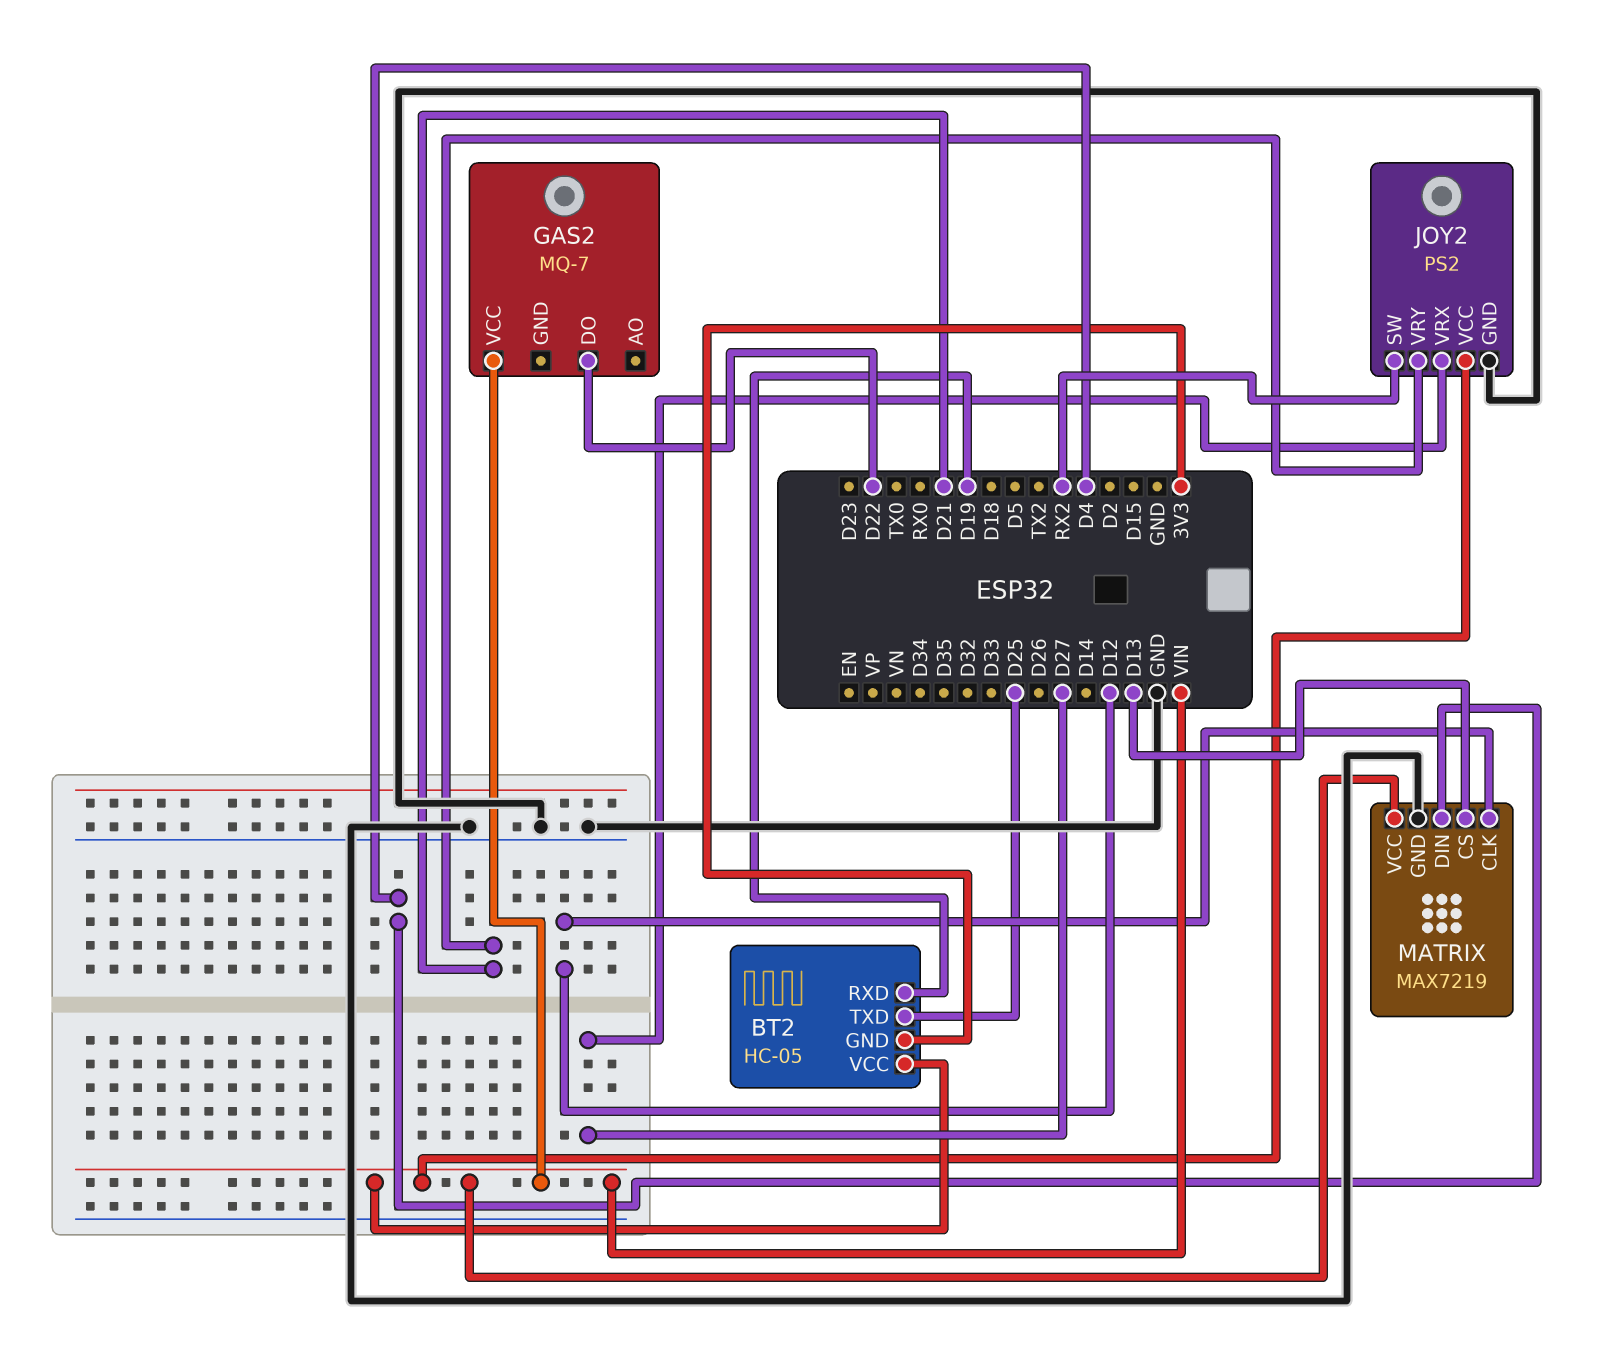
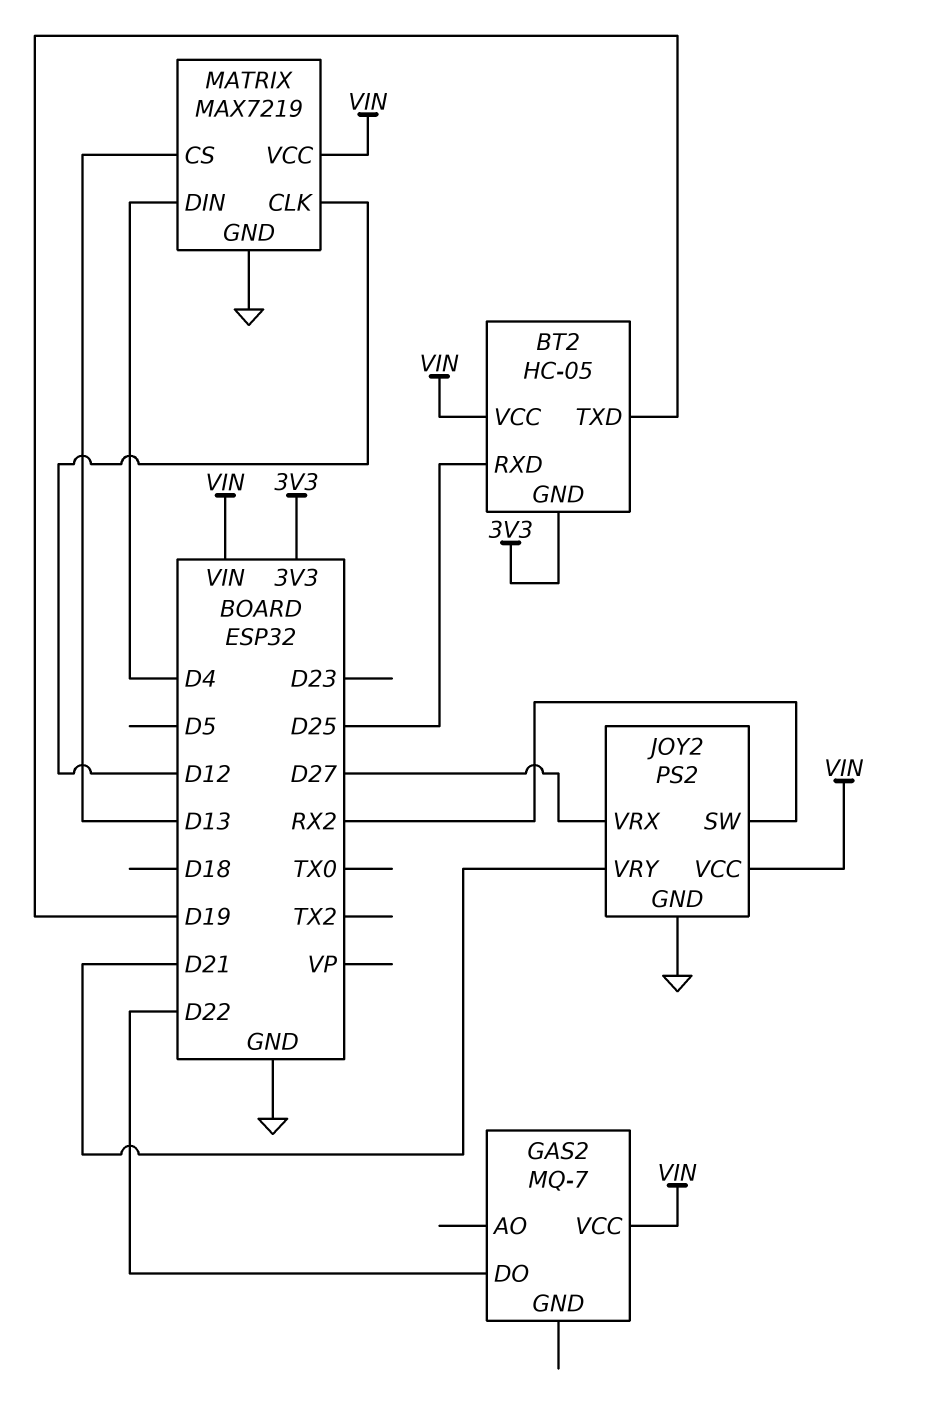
BT2 pin RXD: D19 -> D25
BT2 pin TXD: D25 -> D19

